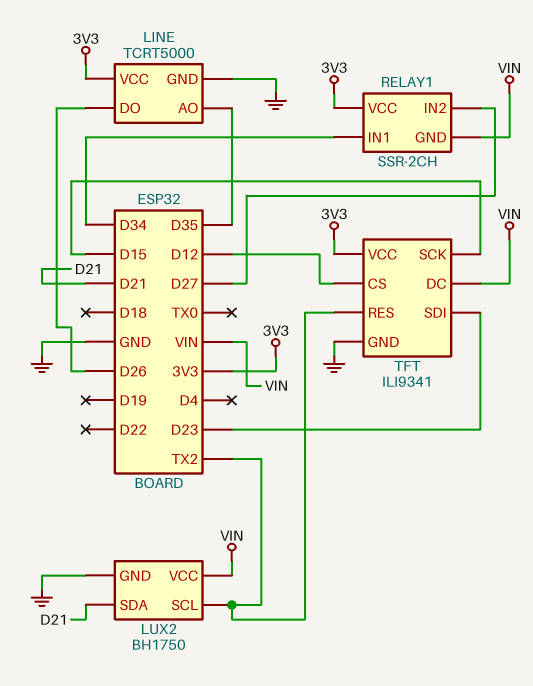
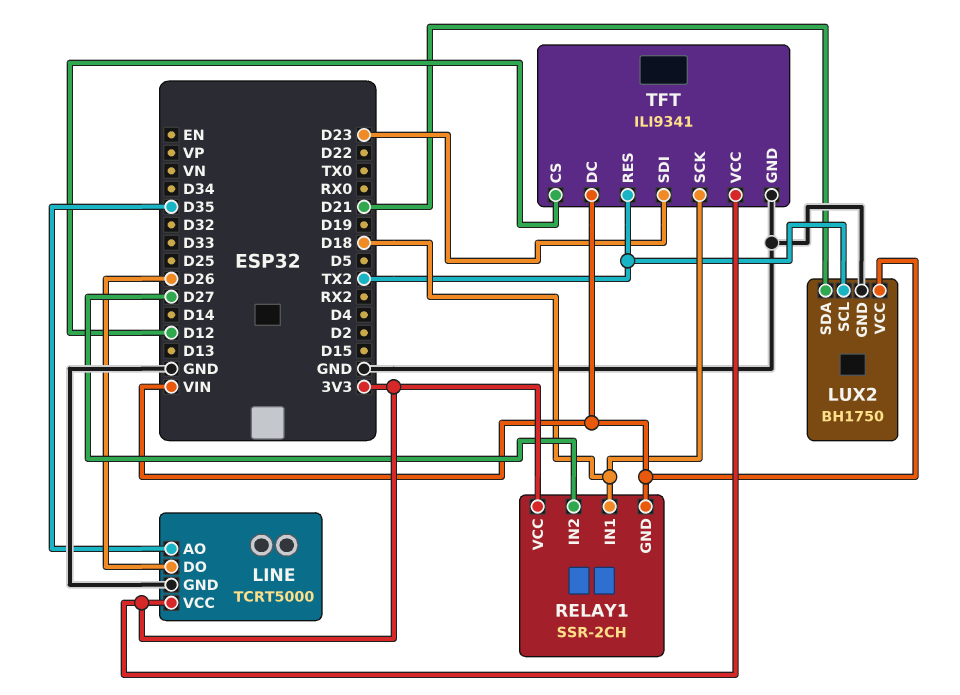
RELAY1 pin IN1: D34 -> D18
TFT pin SCK: D15 -> D18

